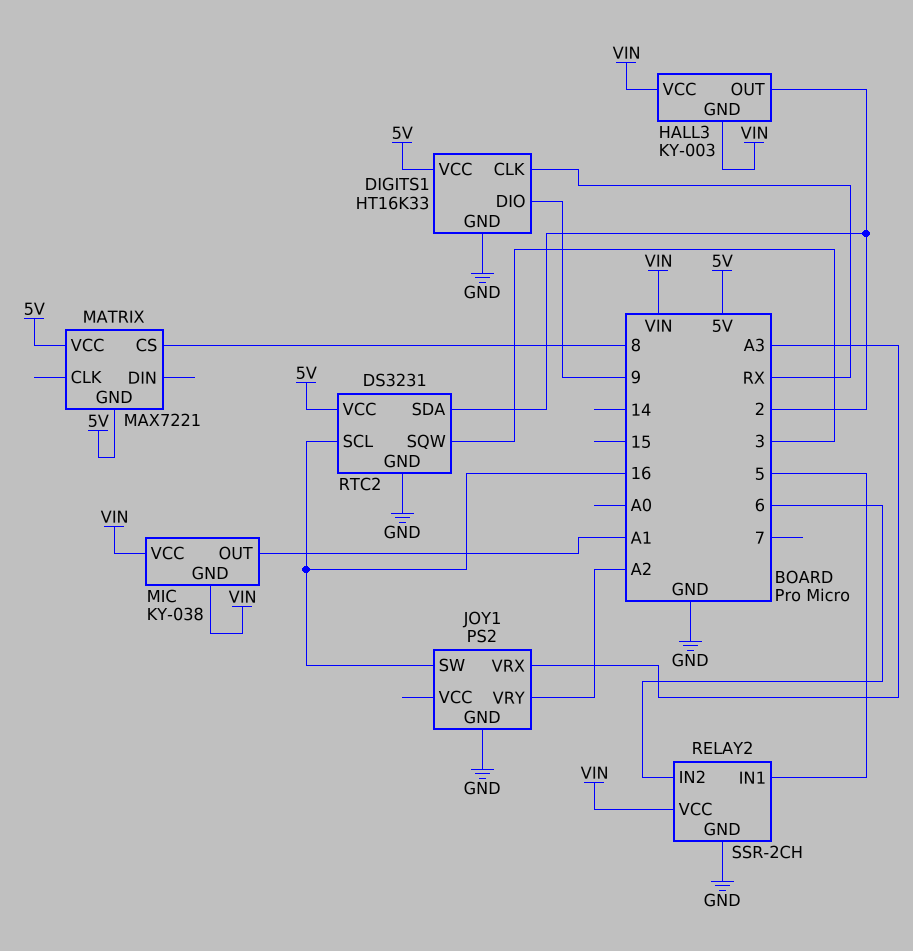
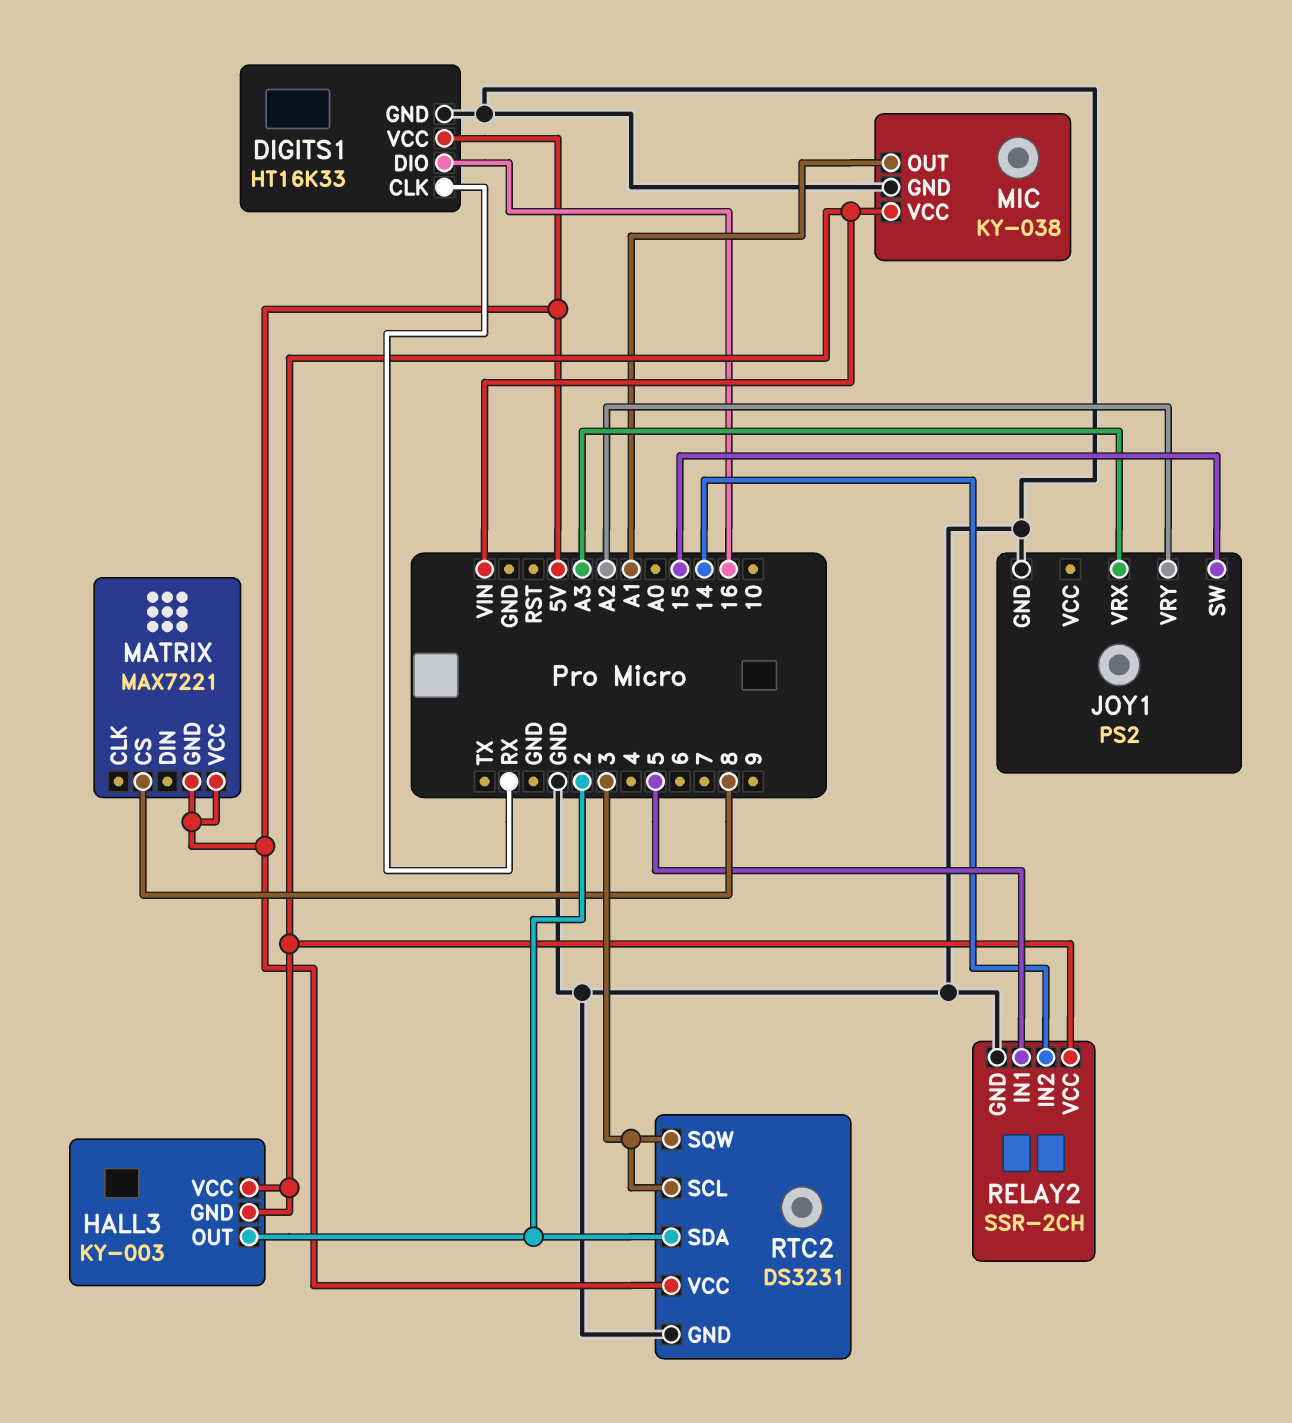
DIGITS1 pin DIO: 9 -> 16
JOY1 pin SW: 16 -> 15
MIC pin GND: VIN -> GND
RELAY2 pin IN2: 6 -> 14
RTC2 pin SCL: 16 -> 3

